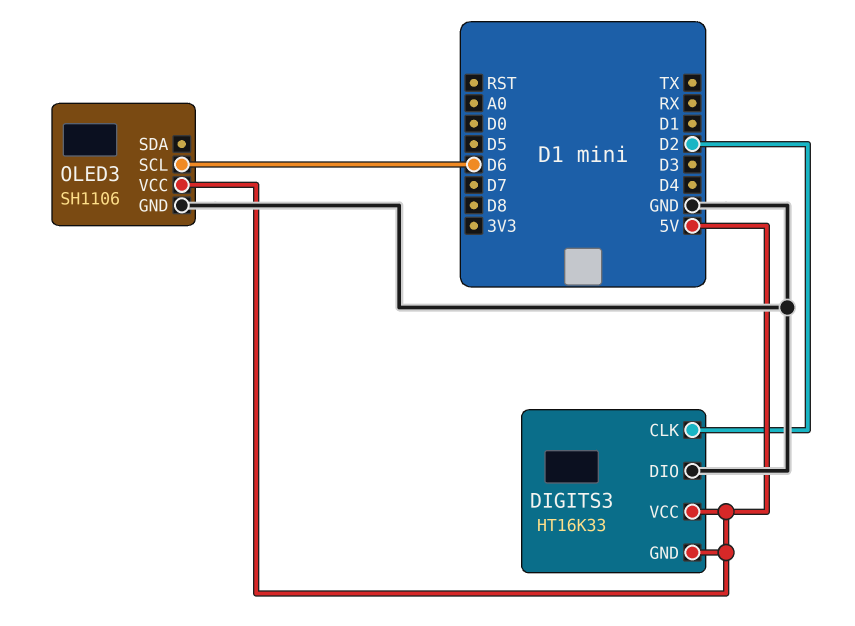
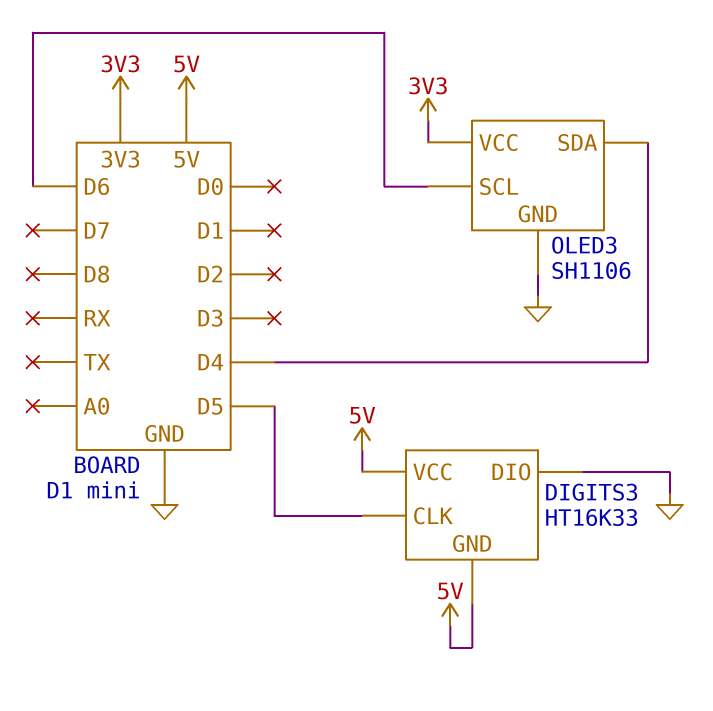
DIGITS3 pin CLK: D2 -> D5
OLED3 pin SDA: none -> D4
OLED3 pin VCC: 5V -> 3V3

